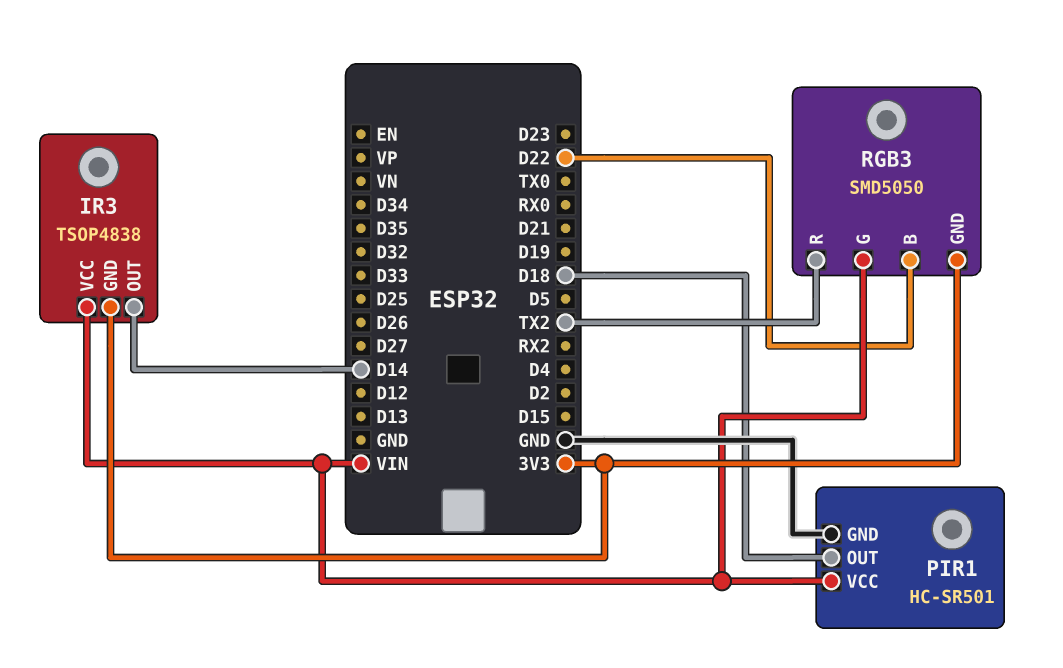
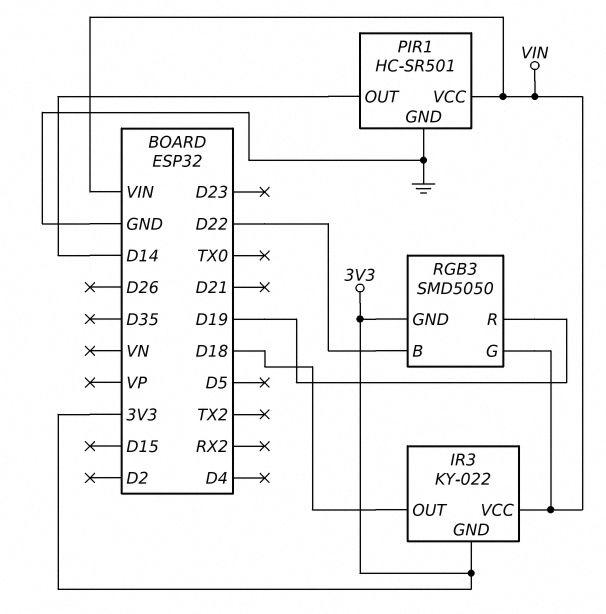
IR3: TSOP4838 -> KY-022
IR3 pin OUT: D14 -> D18
PIR1 pin OUT: D18 -> D14
RGB3 pin R: TX2 -> D19

